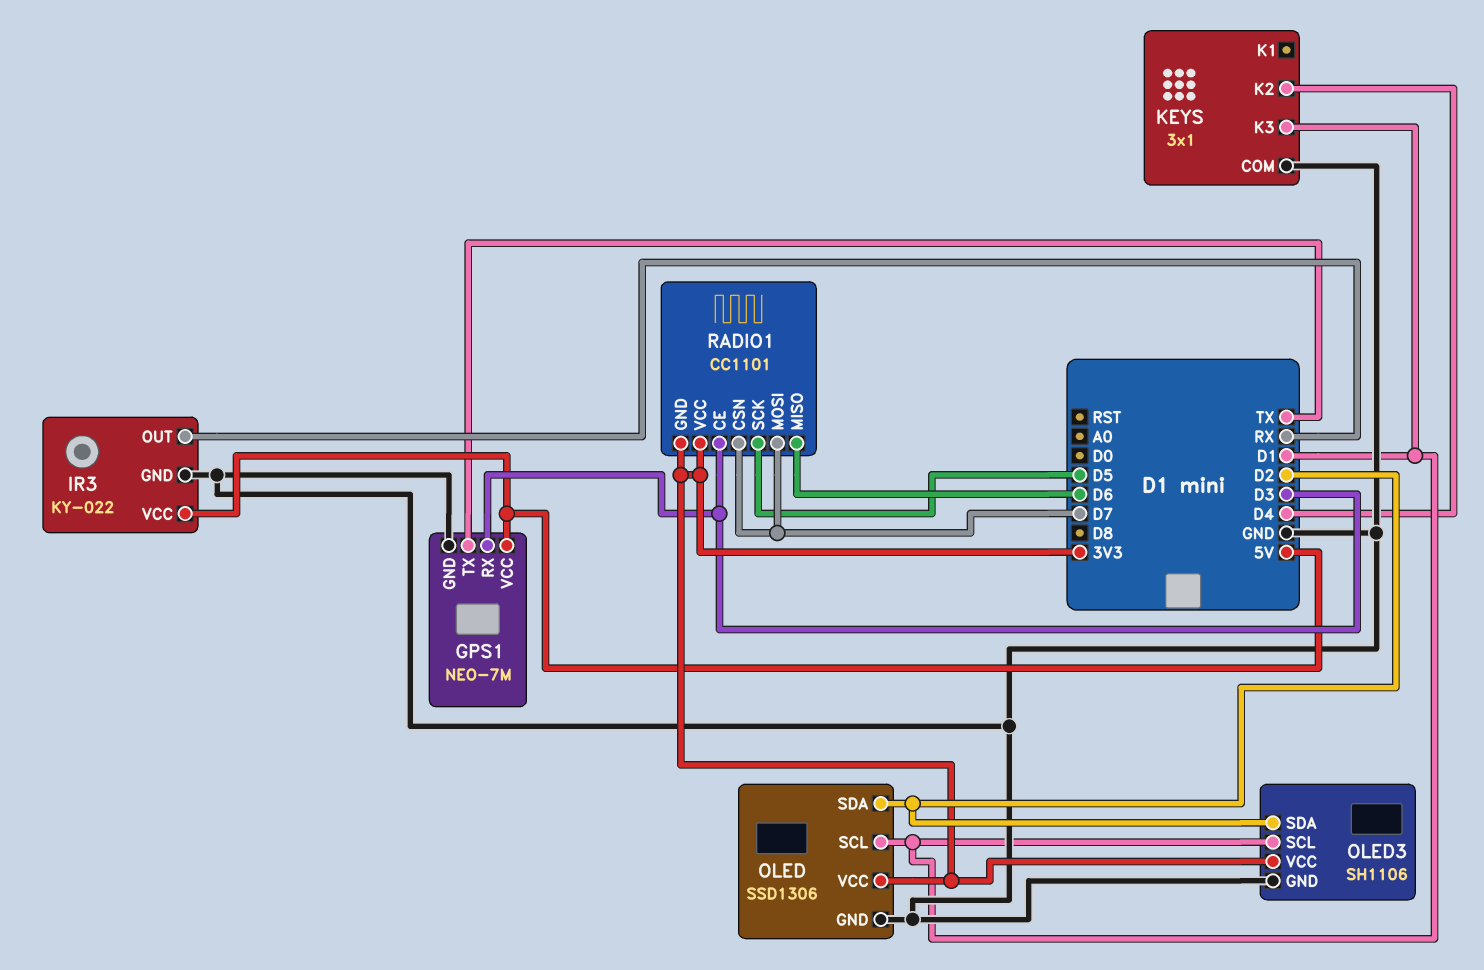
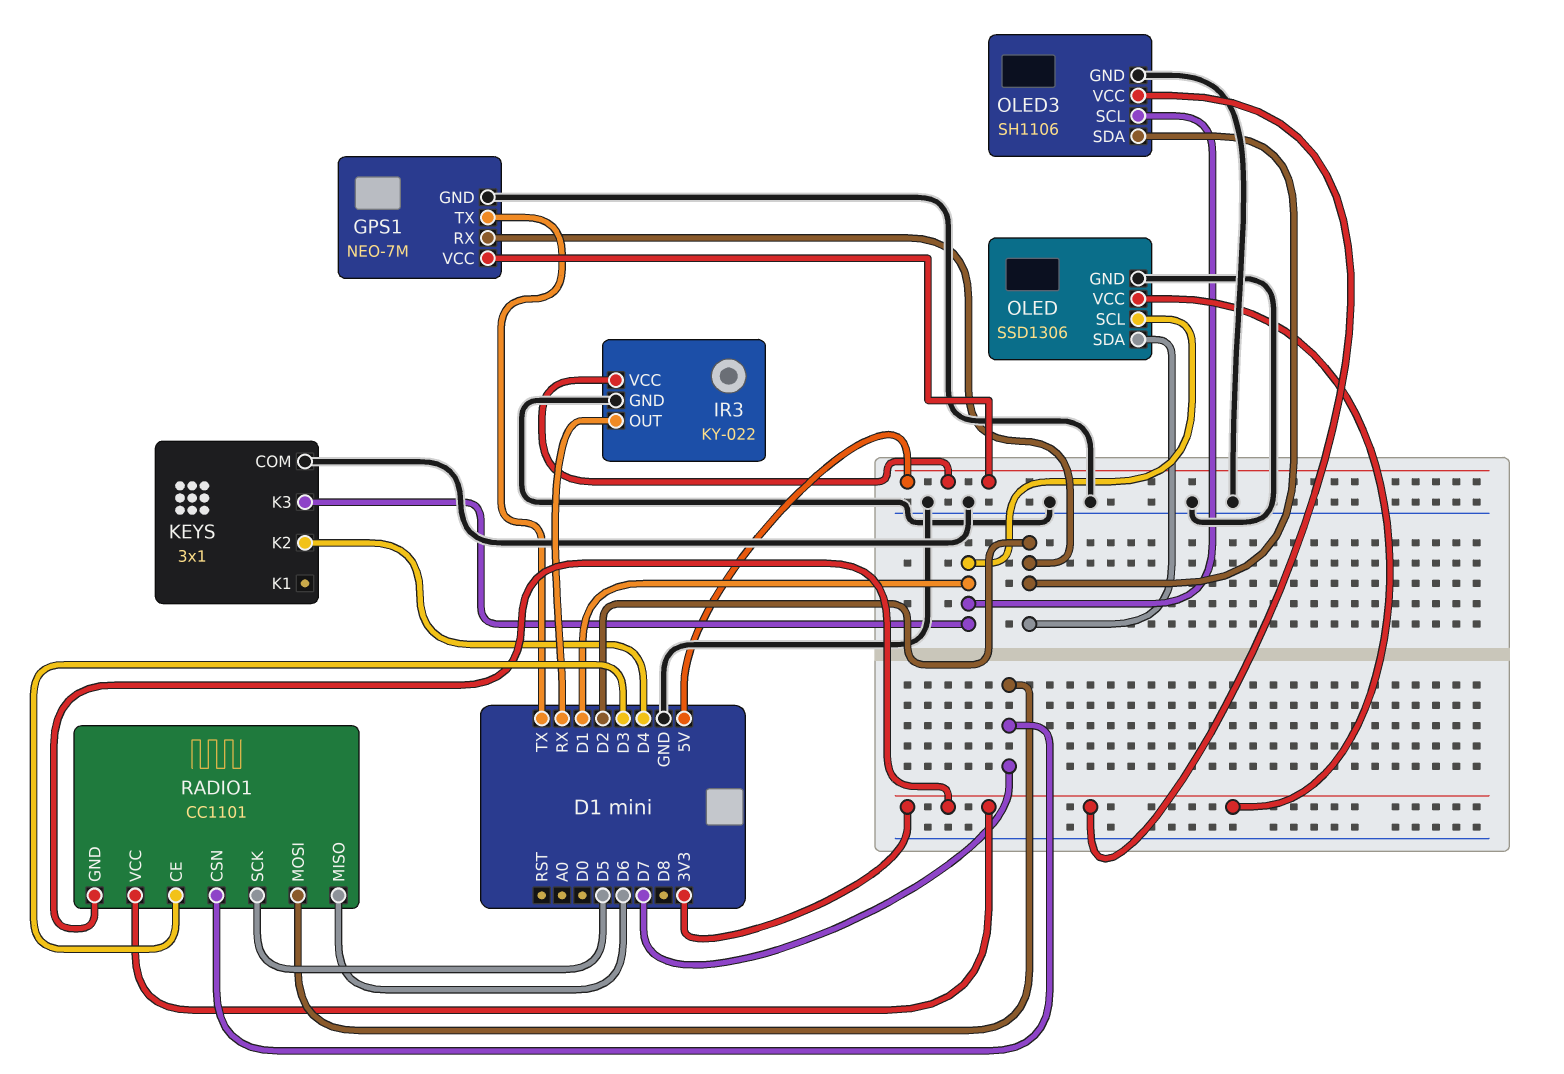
GPS1 pin RX: D3 -> D2

